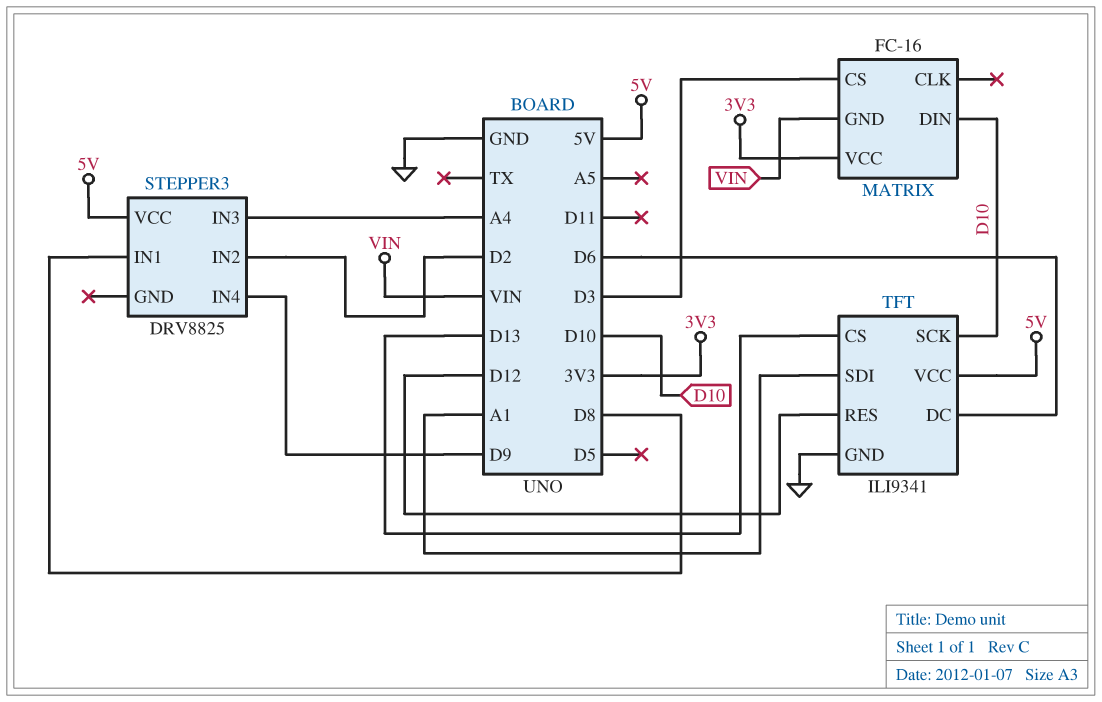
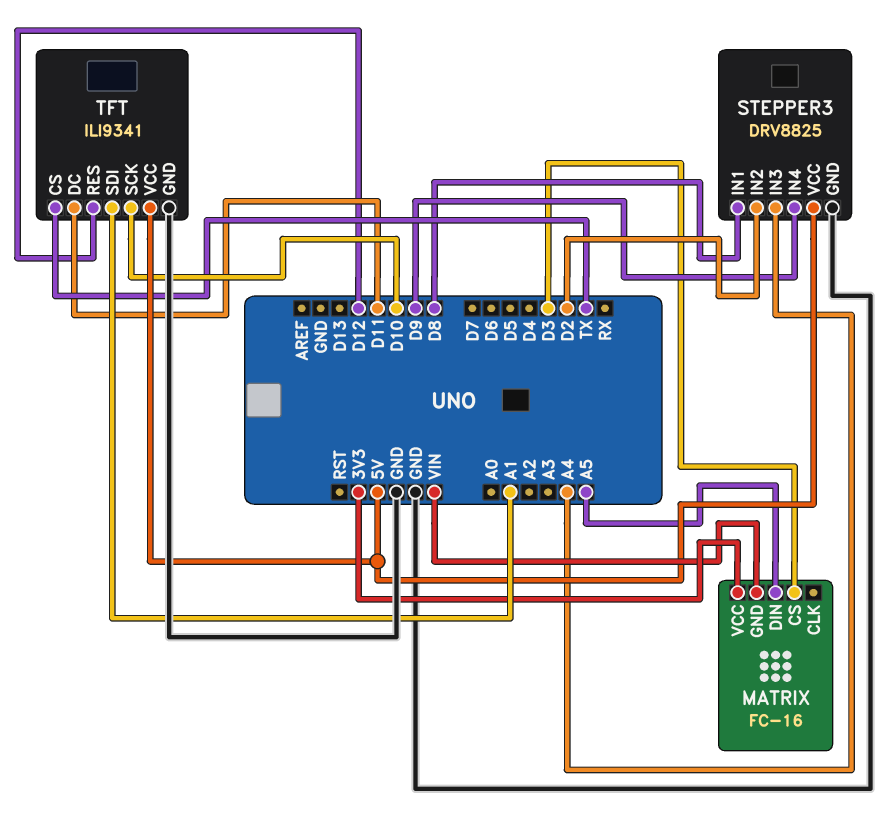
MATRIX pin DIN: D10 -> A5
STEPPER3 pin GND: none -> GND
TFT pin CS: D13 -> TX
TFT pin DC: D6 -> D11

